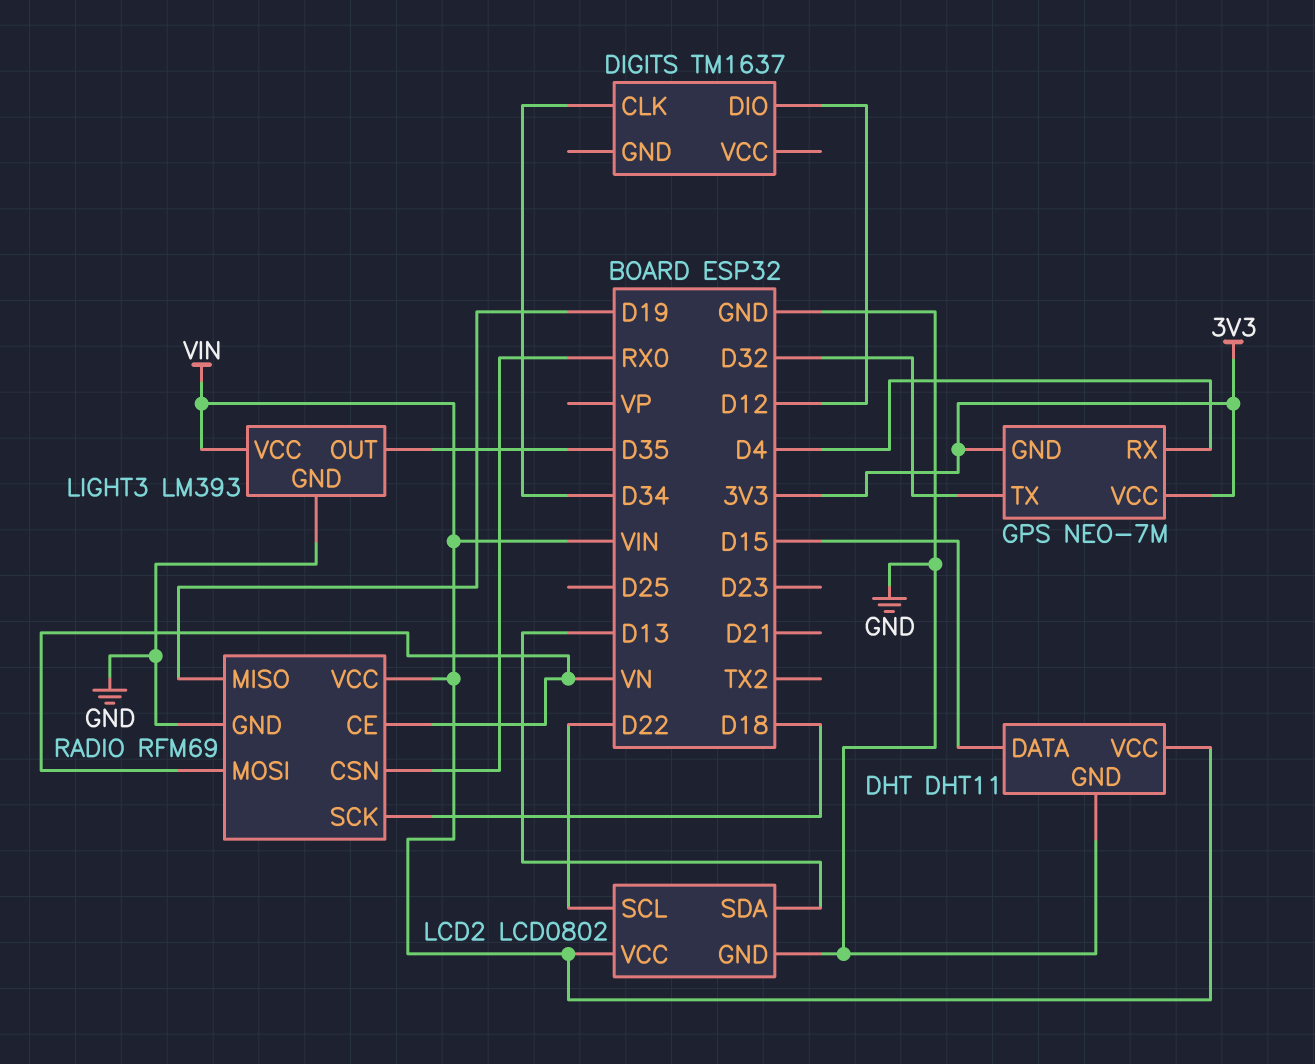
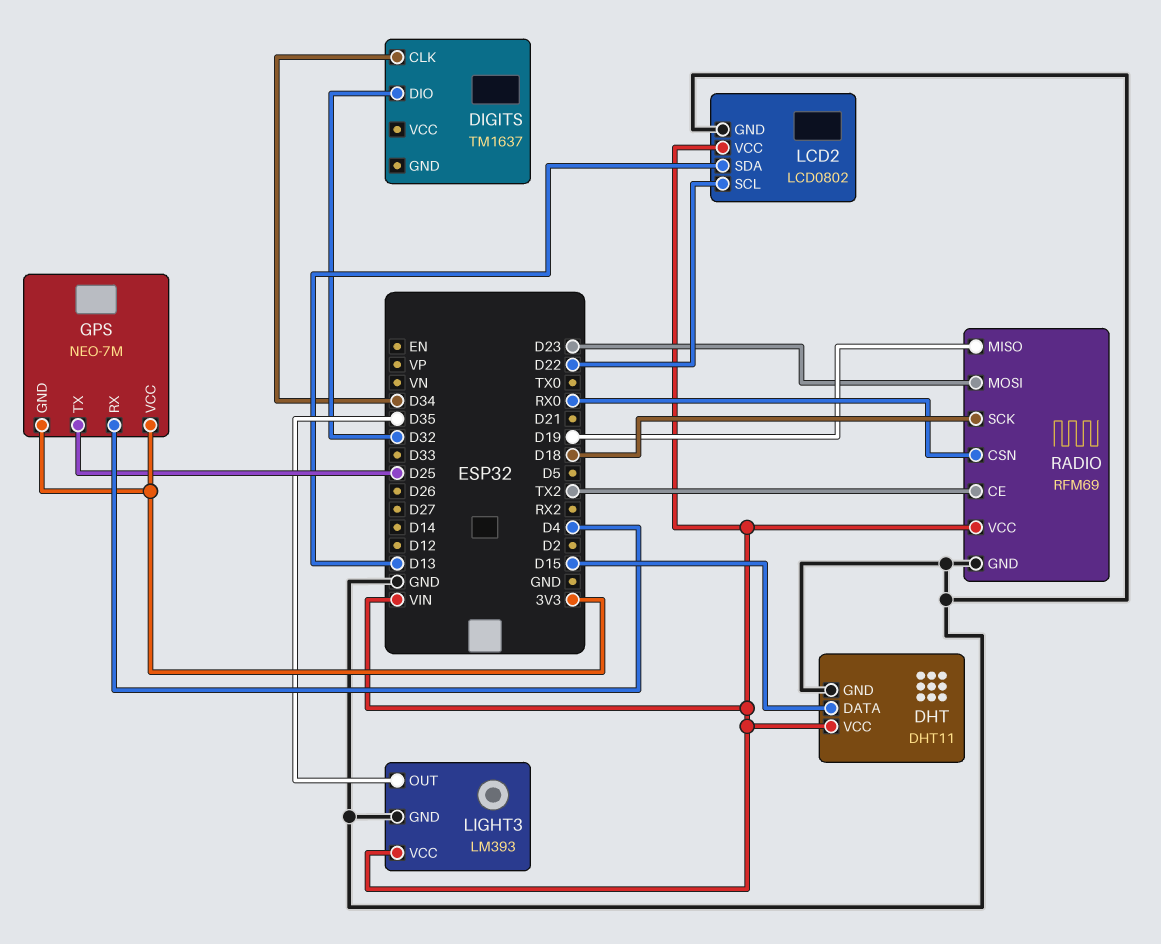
DIGITS pin DIO: D12 -> D32
GPS pin TX: D32 -> D25
RADIO pin CE: VN -> TX2
RADIO pin MOSI: VN -> D23

